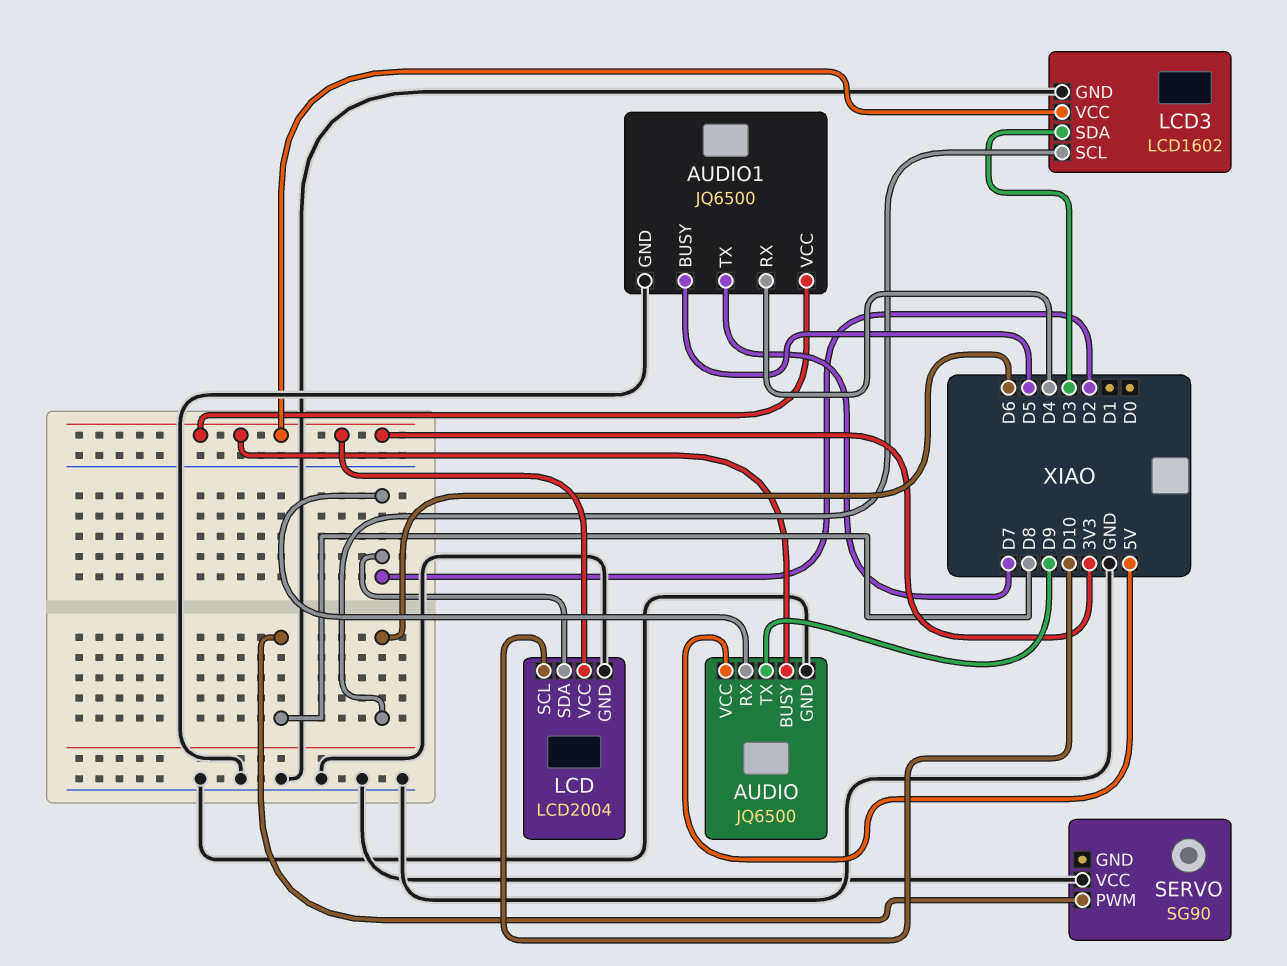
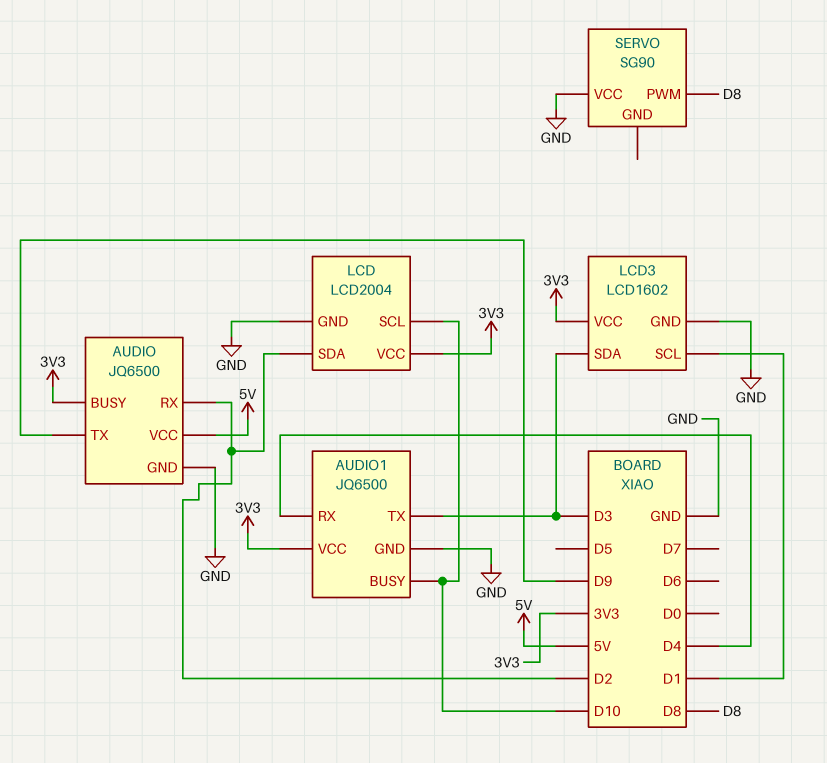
AUDIO1 pin BUSY: D5 -> D10
AUDIO1 pin TX: D7 -> D3
LCD3 pin SCL: D6 -> D1

